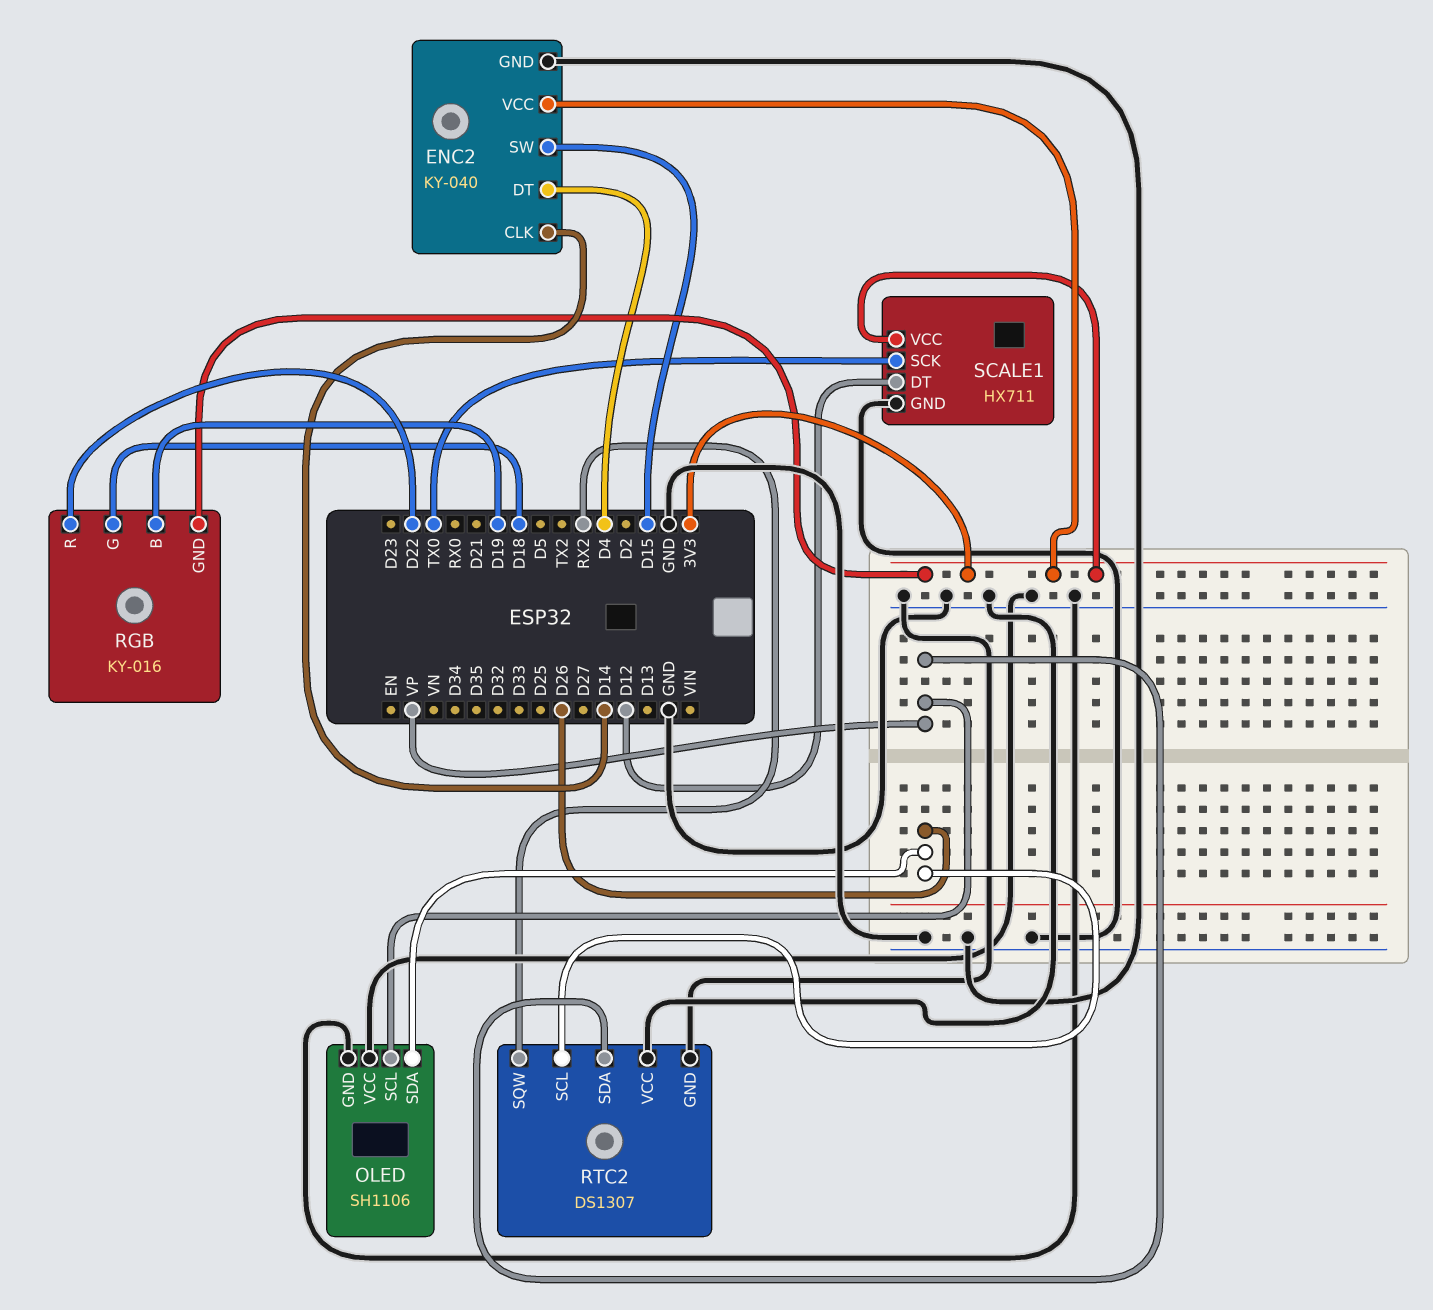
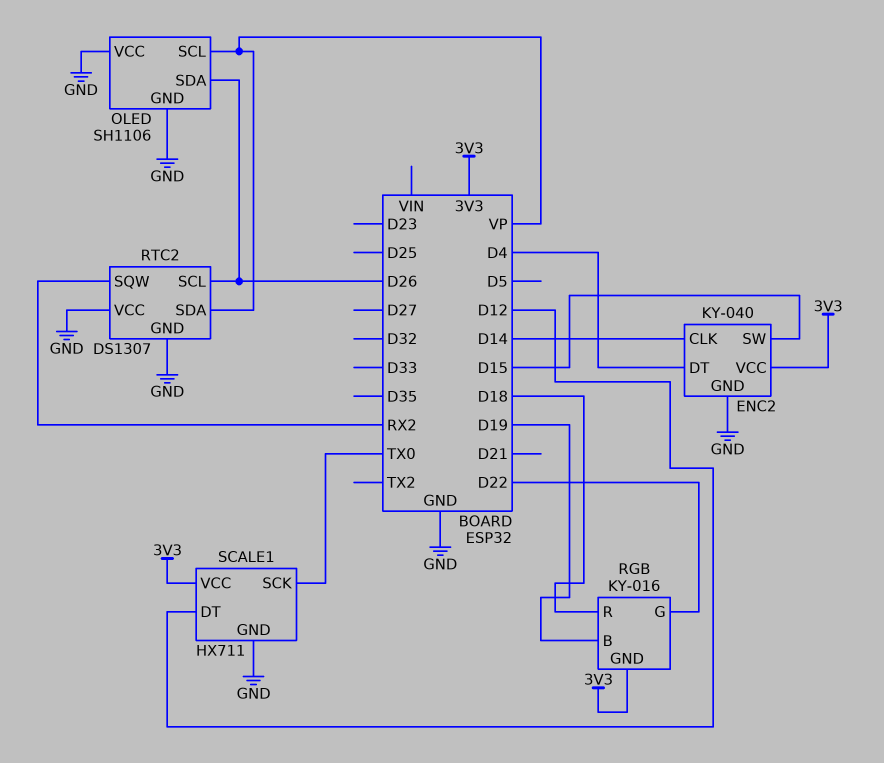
RGB pin G: D18 -> D22
RGB pin R: D22 -> D18

